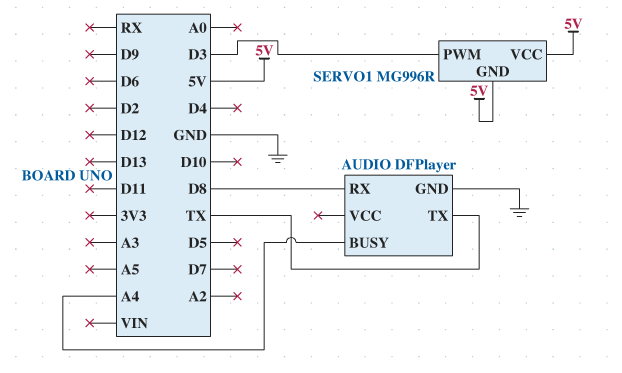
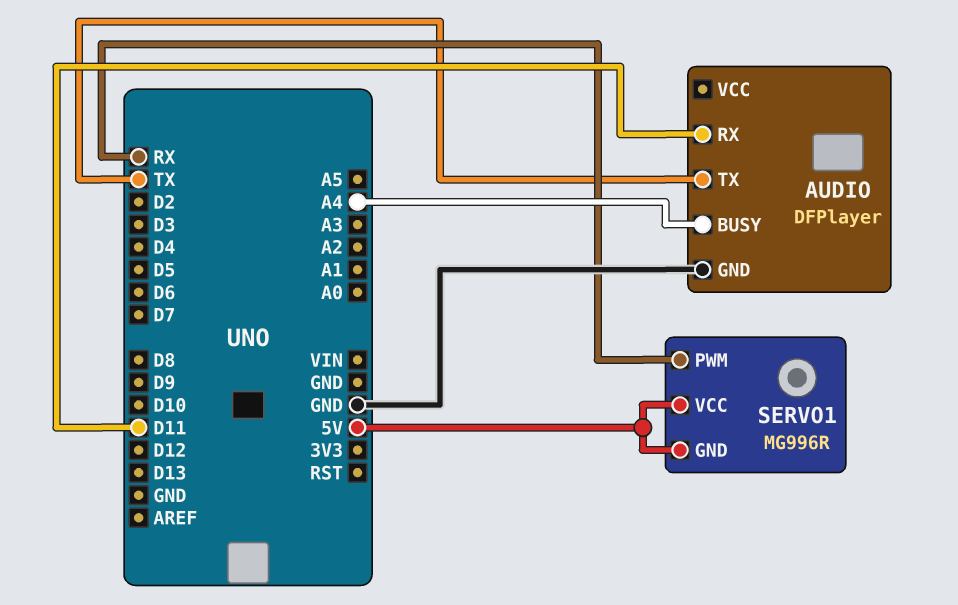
AUDIO pin RX: D8 -> D11
SERVO1 pin PWM: D3 -> RX

